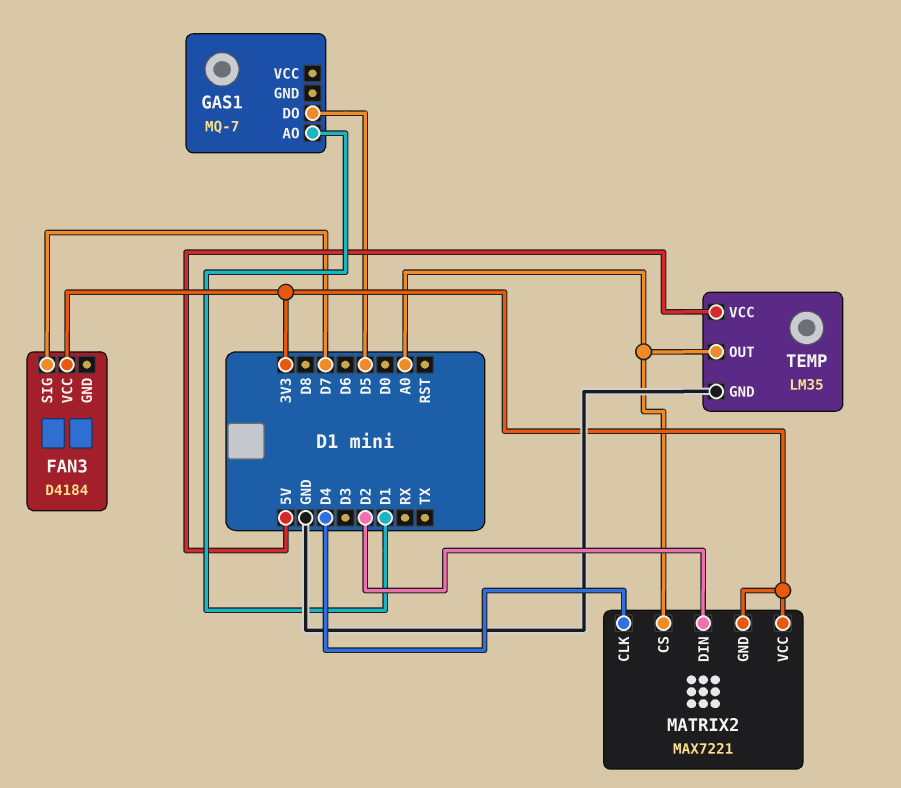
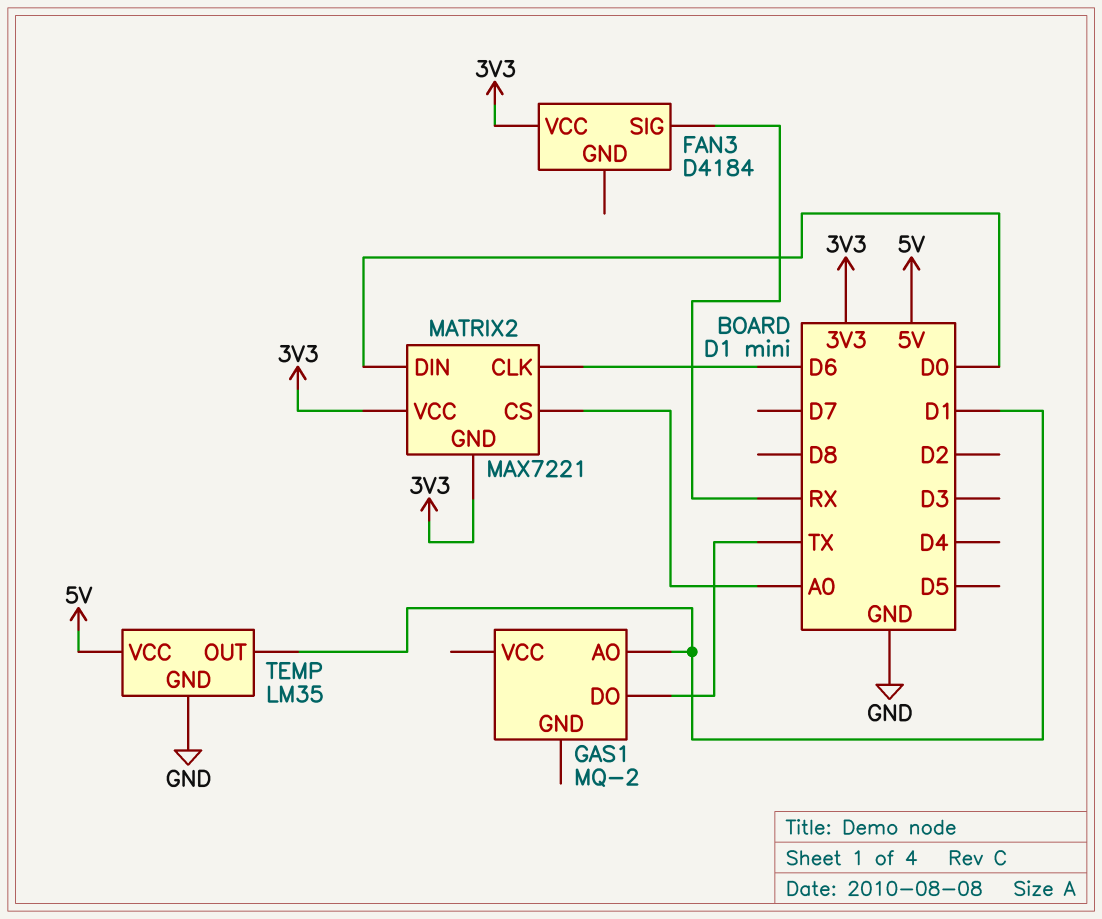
FAN3 pin SIG: D7 -> RX
GAS1: MQ-7 -> MQ-2
GAS1 pin DO: D5 -> TX
MATRIX2 pin CLK: D4 -> D6
MATRIX2 pin DIN: D2 -> D0
TEMP pin OUT: A0 -> D1

